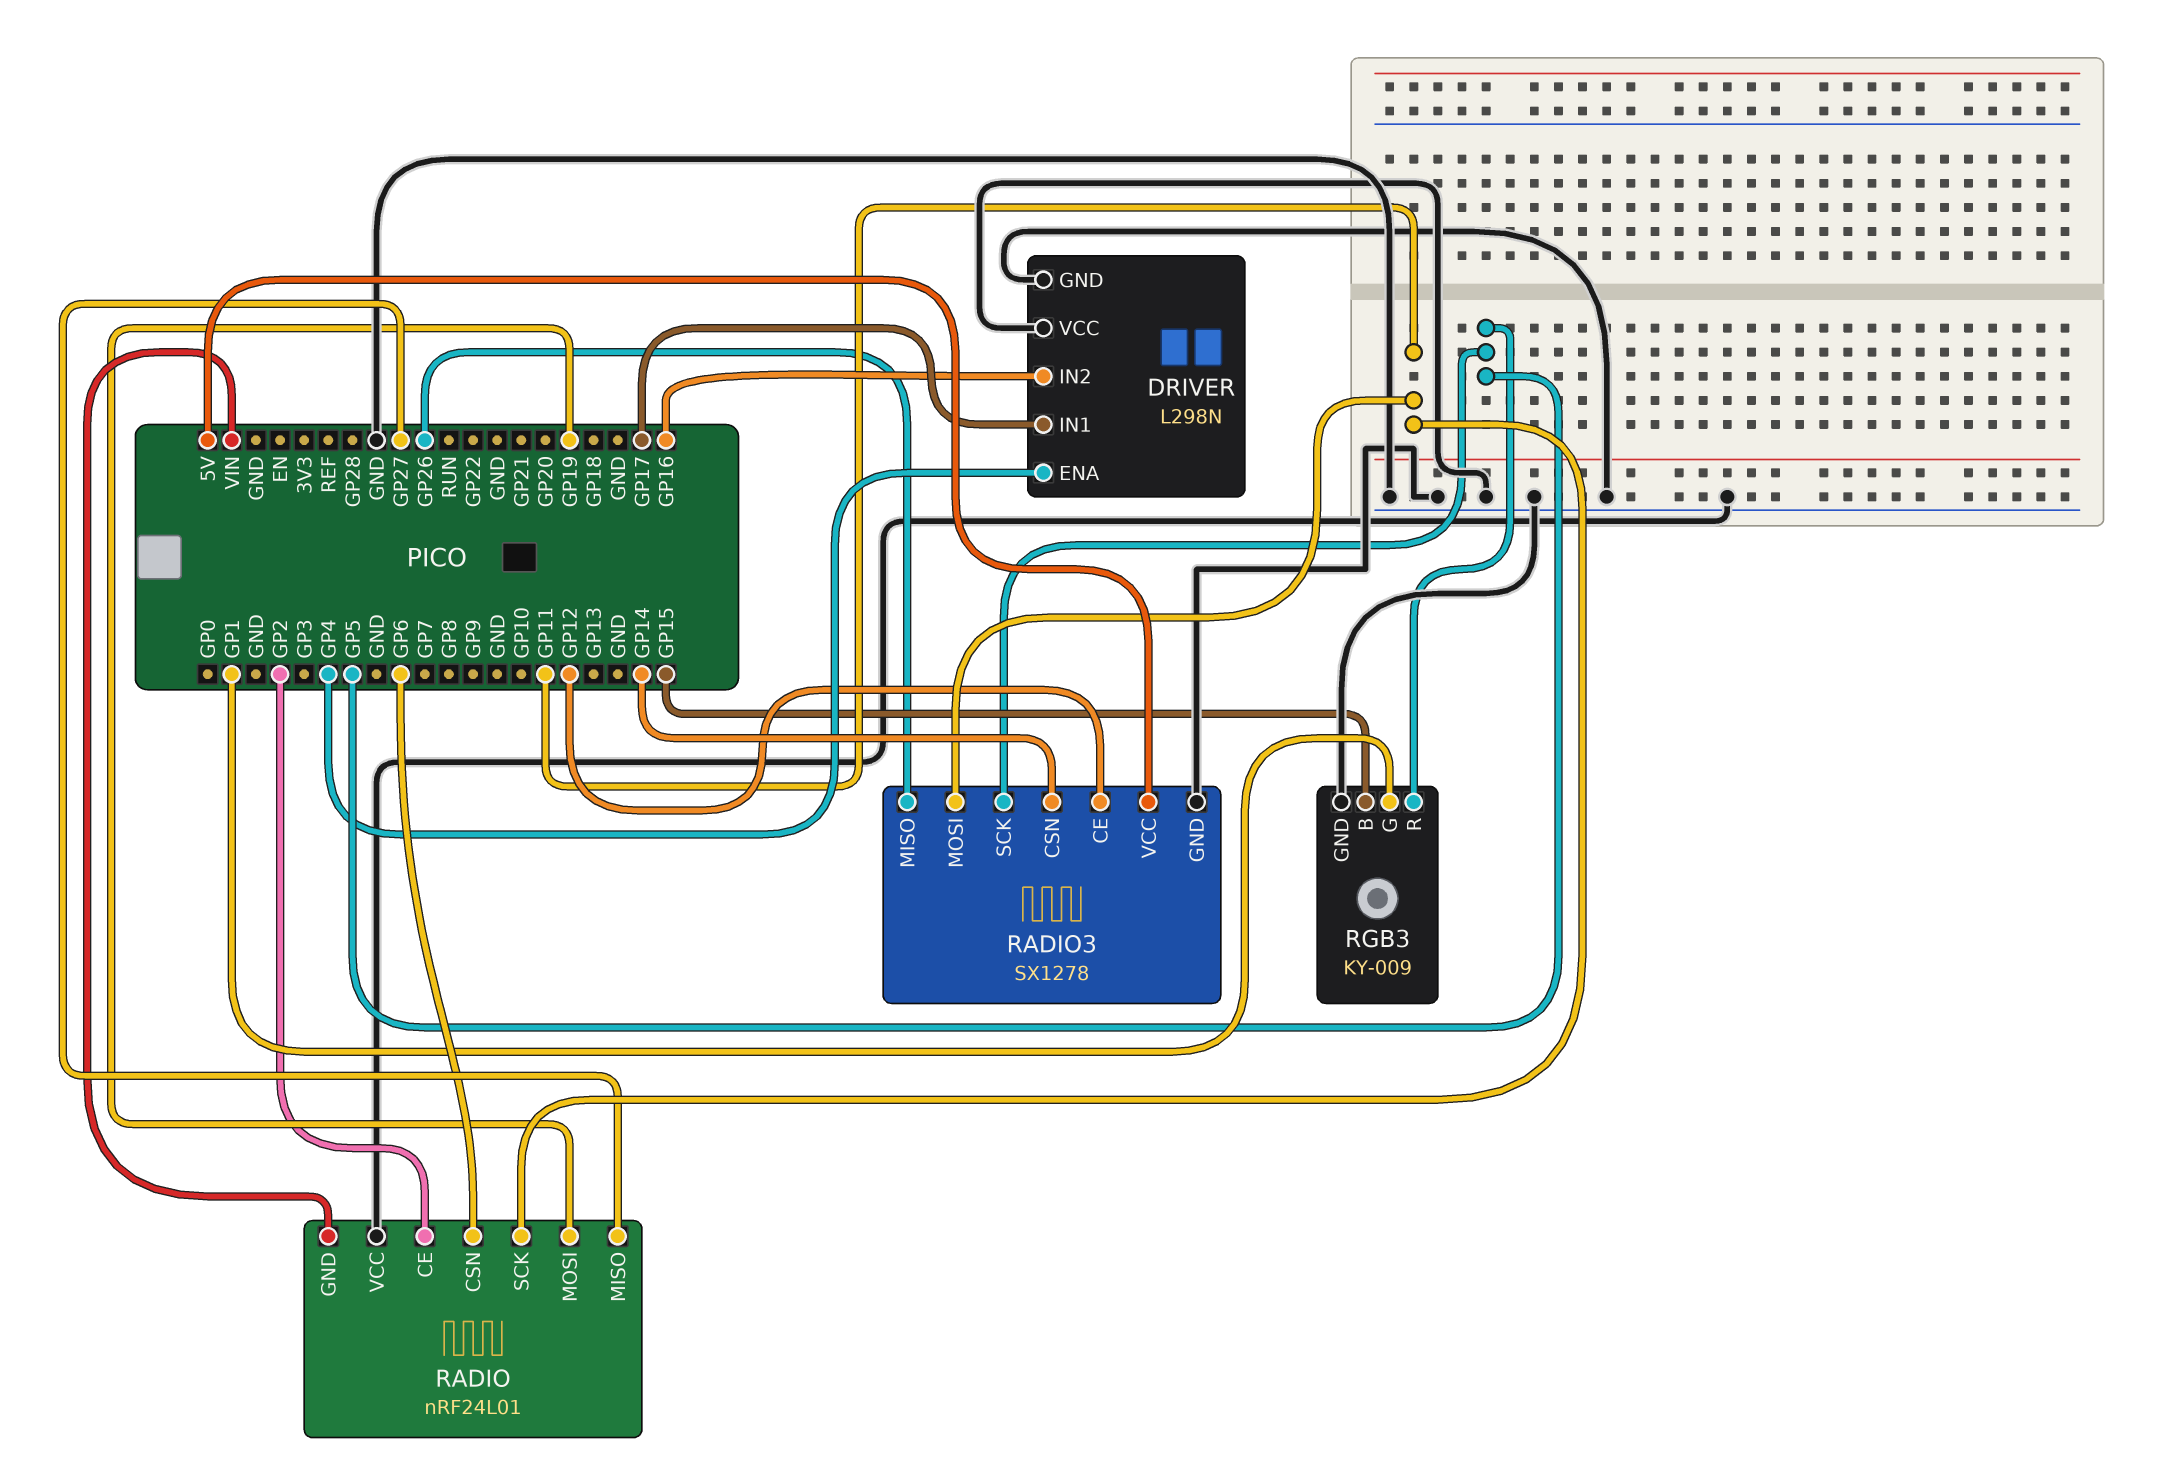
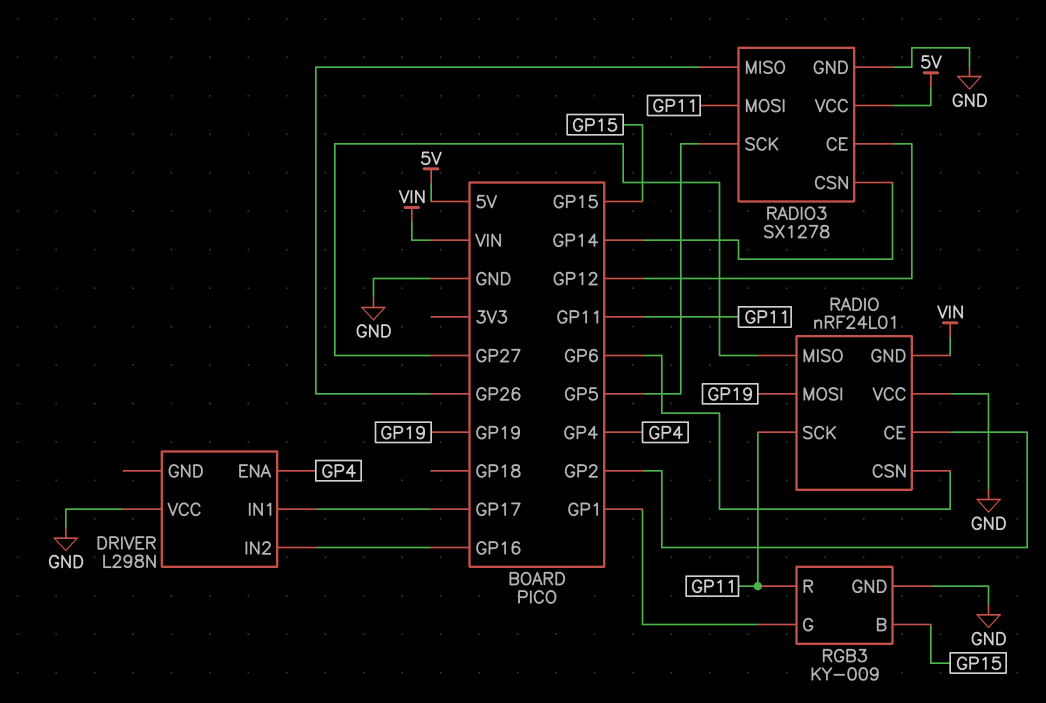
DRIVER pin GND: GND -> none
RGB3 pin R: GP5 -> GP11

